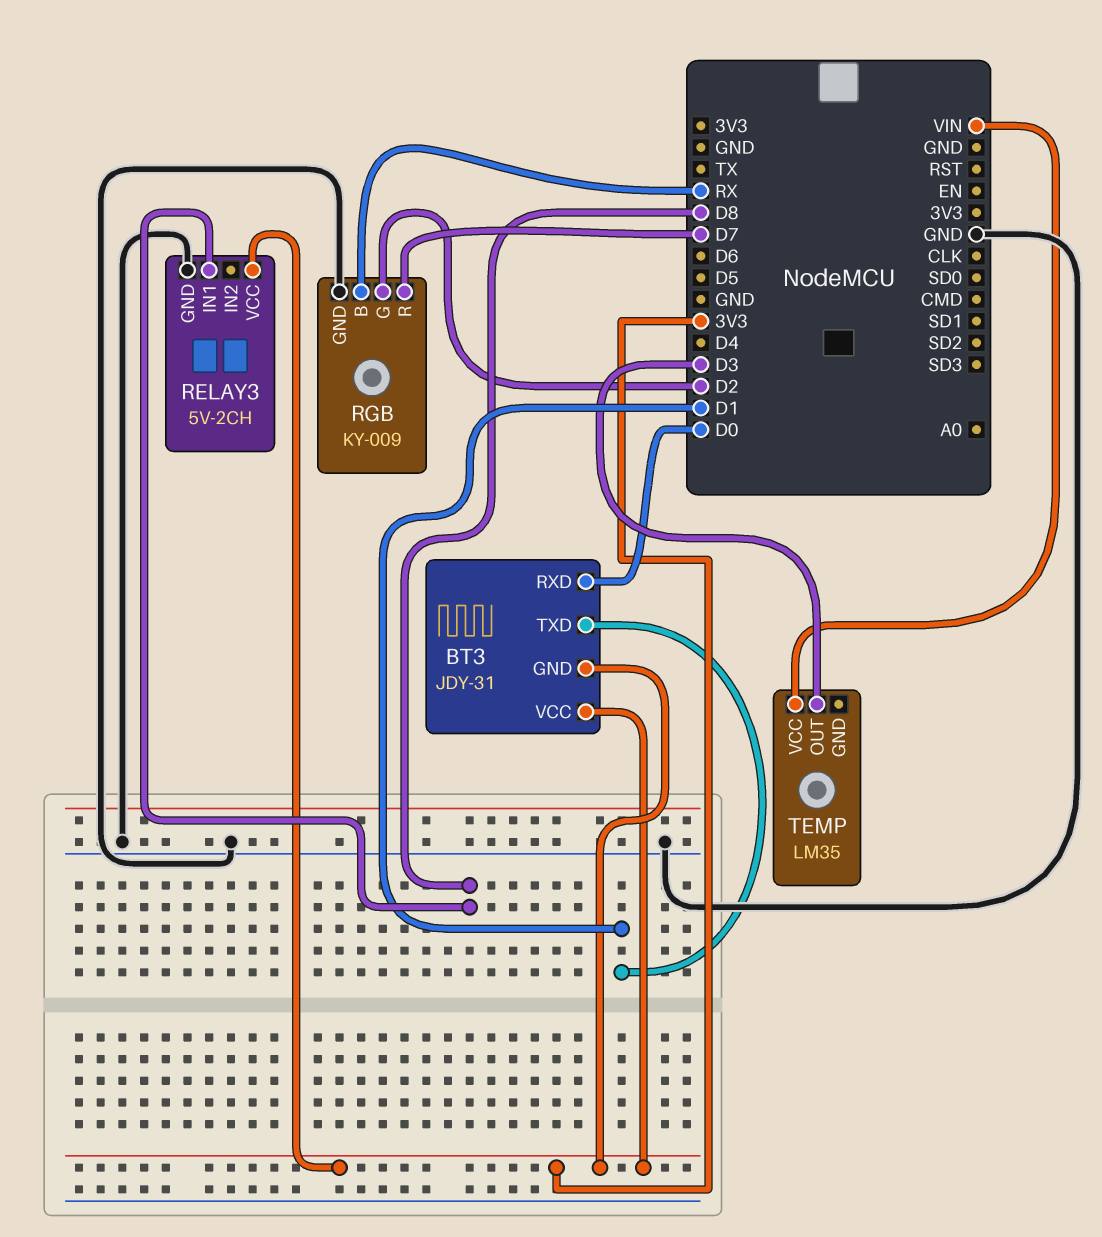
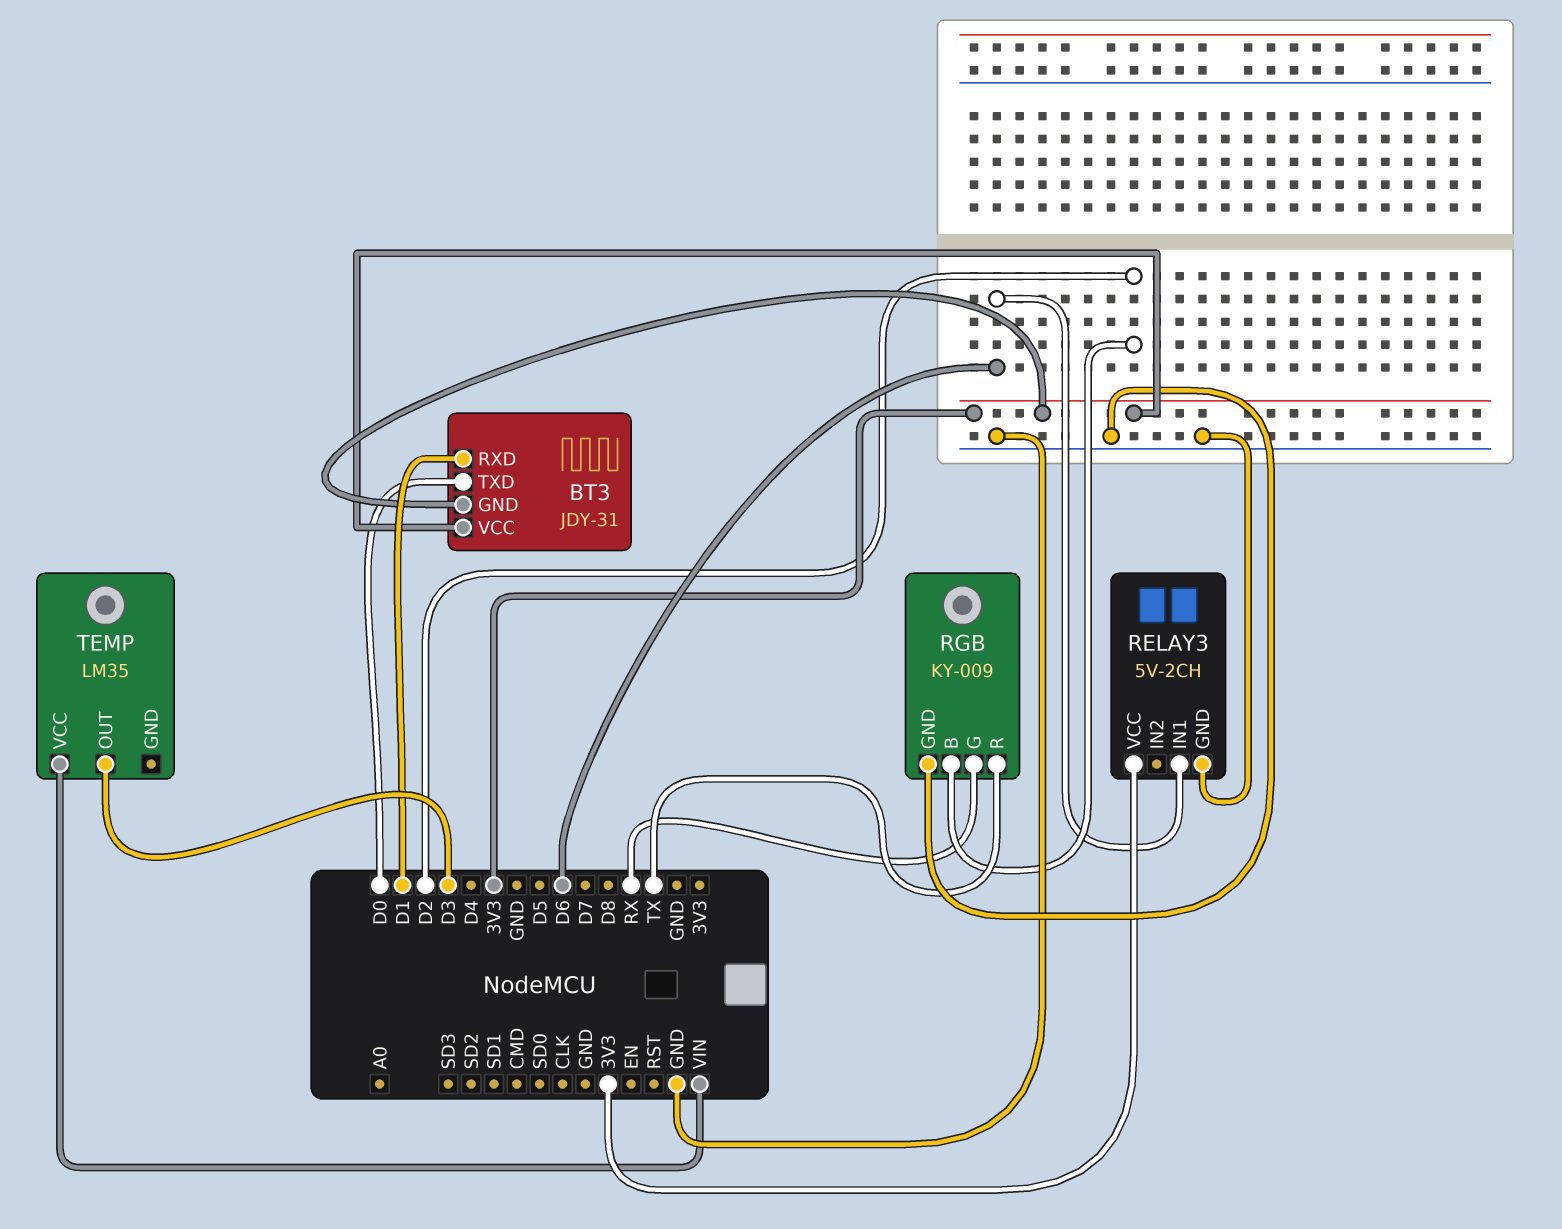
BT3 pin RXD: D0 -> D1
BT3 pin TXD: D1 -> D0
RELAY3 pin IN1: D8 -> D6
RGB pin B: RX -> D2
RGB pin G: D2 -> RX
RGB pin R: D7 -> TX

